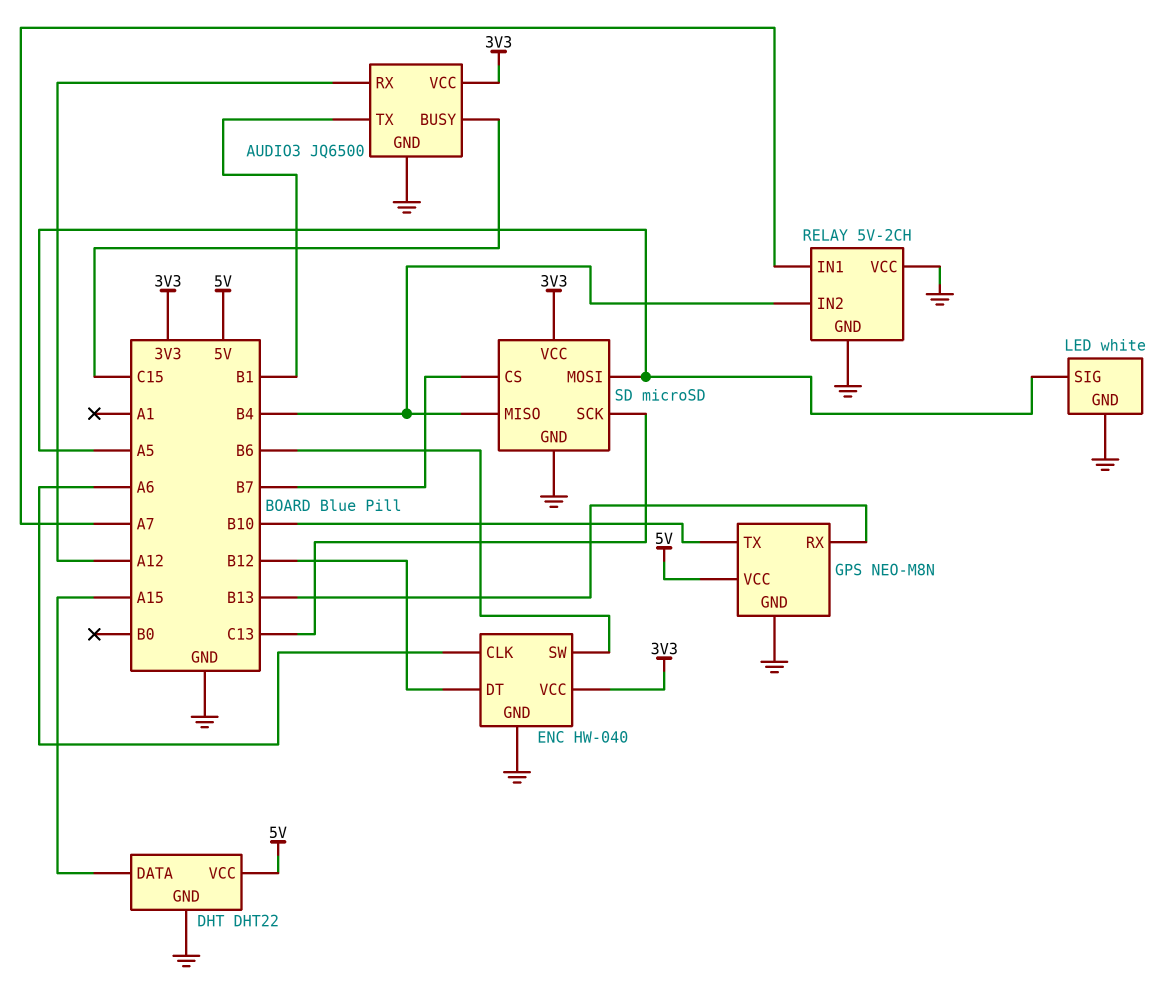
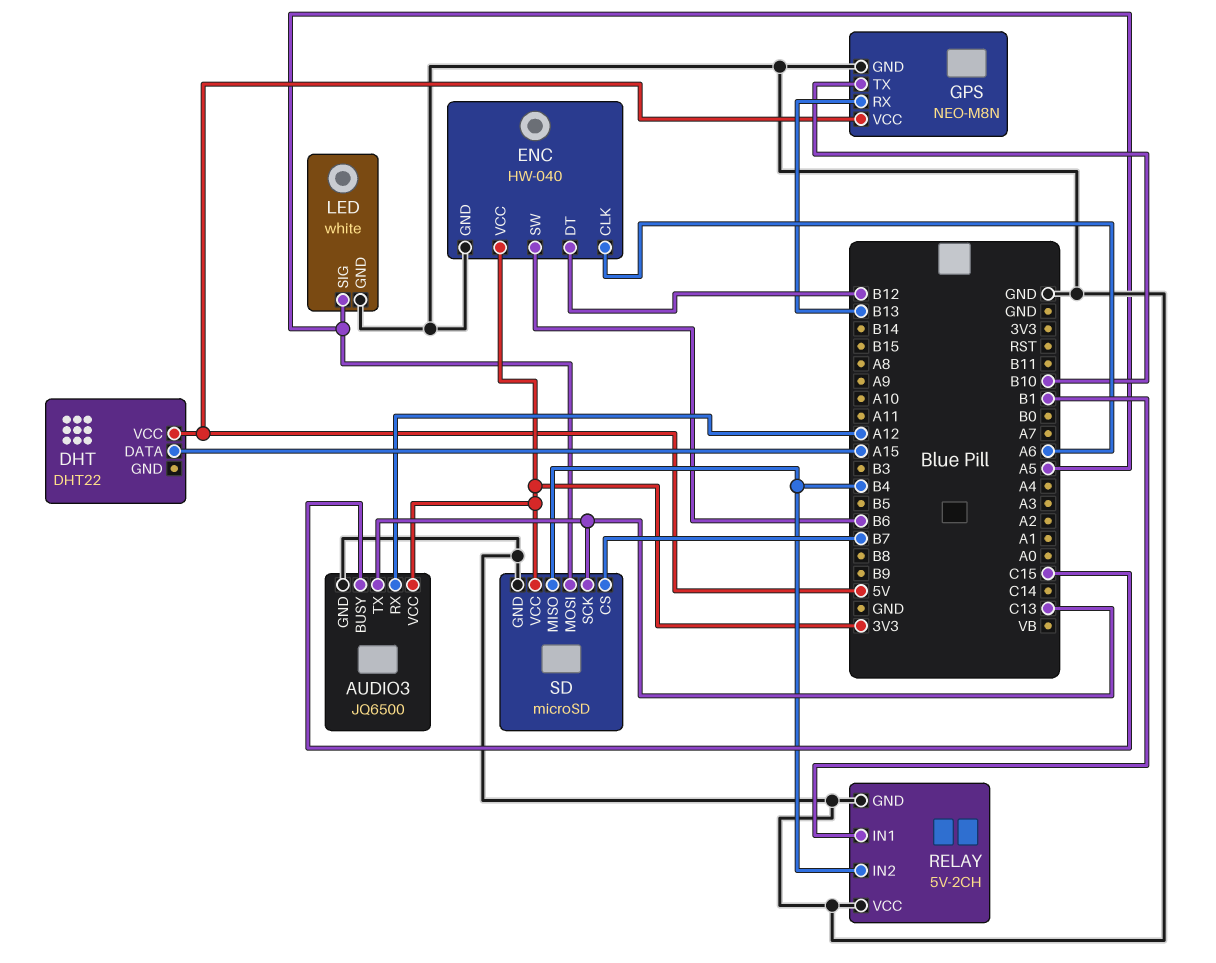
AUDIO3 pin TX: B1 -> C13
DHT pin GND: GND -> none
RELAY pin IN1: A7 -> B1

